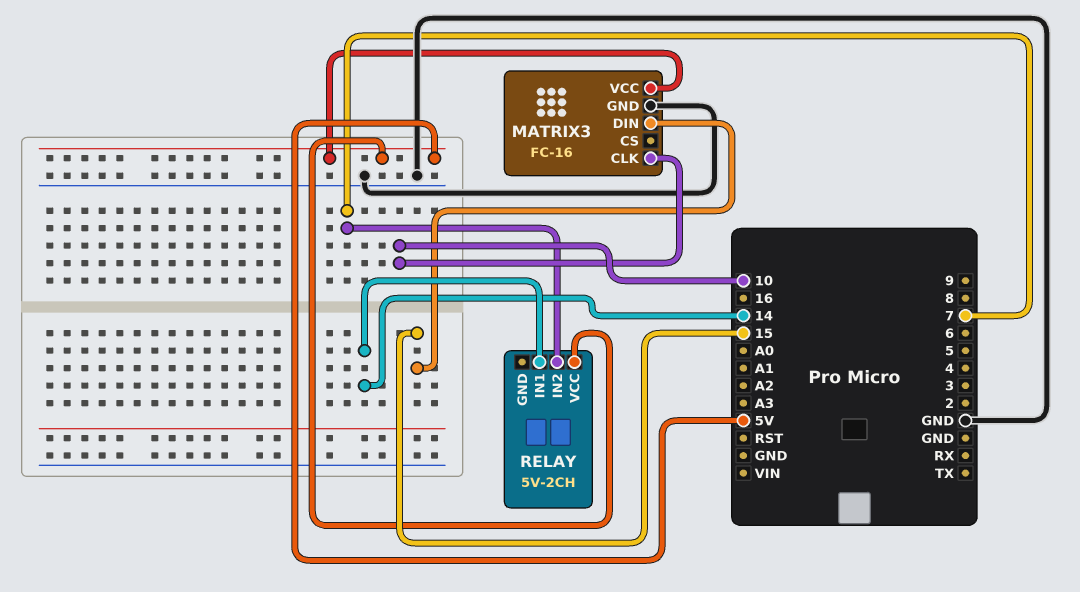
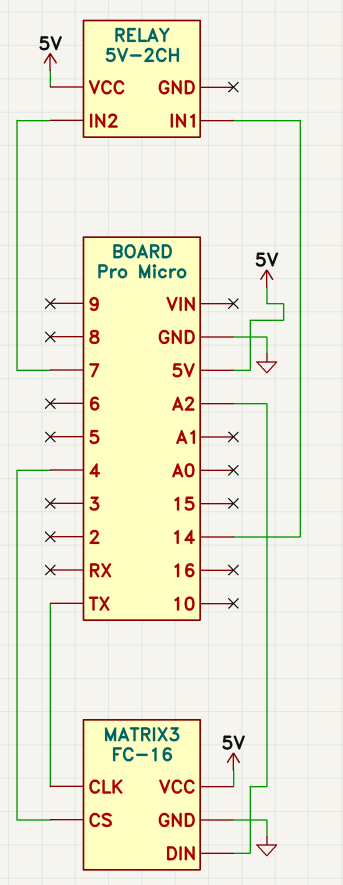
MATRIX3 pin CLK: 10 -> TX
MATRIX3 pin CS: none -> 4
MATRIX3 pin DIN: 15 -> A2

